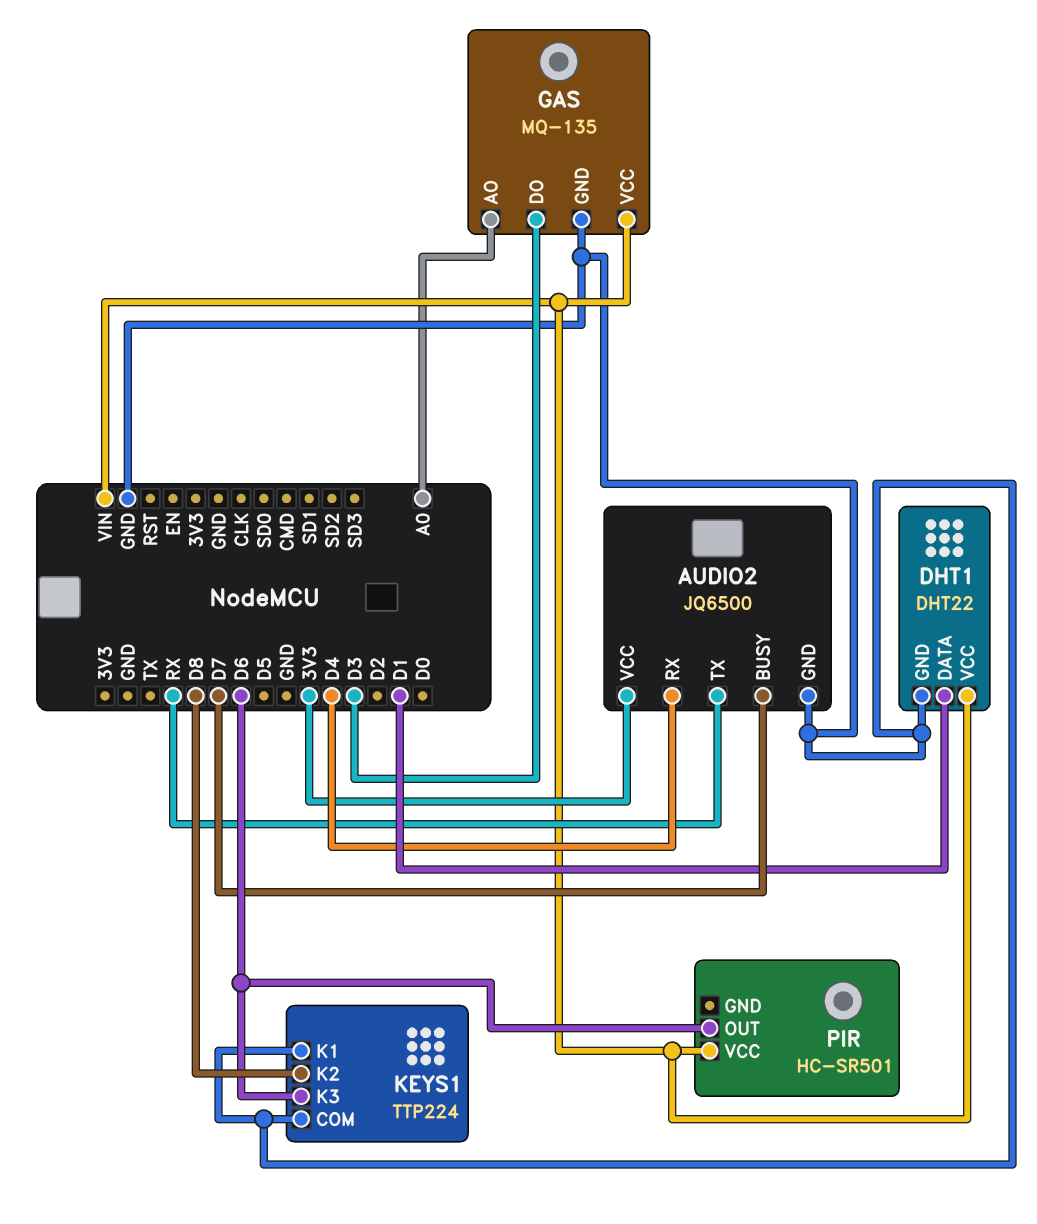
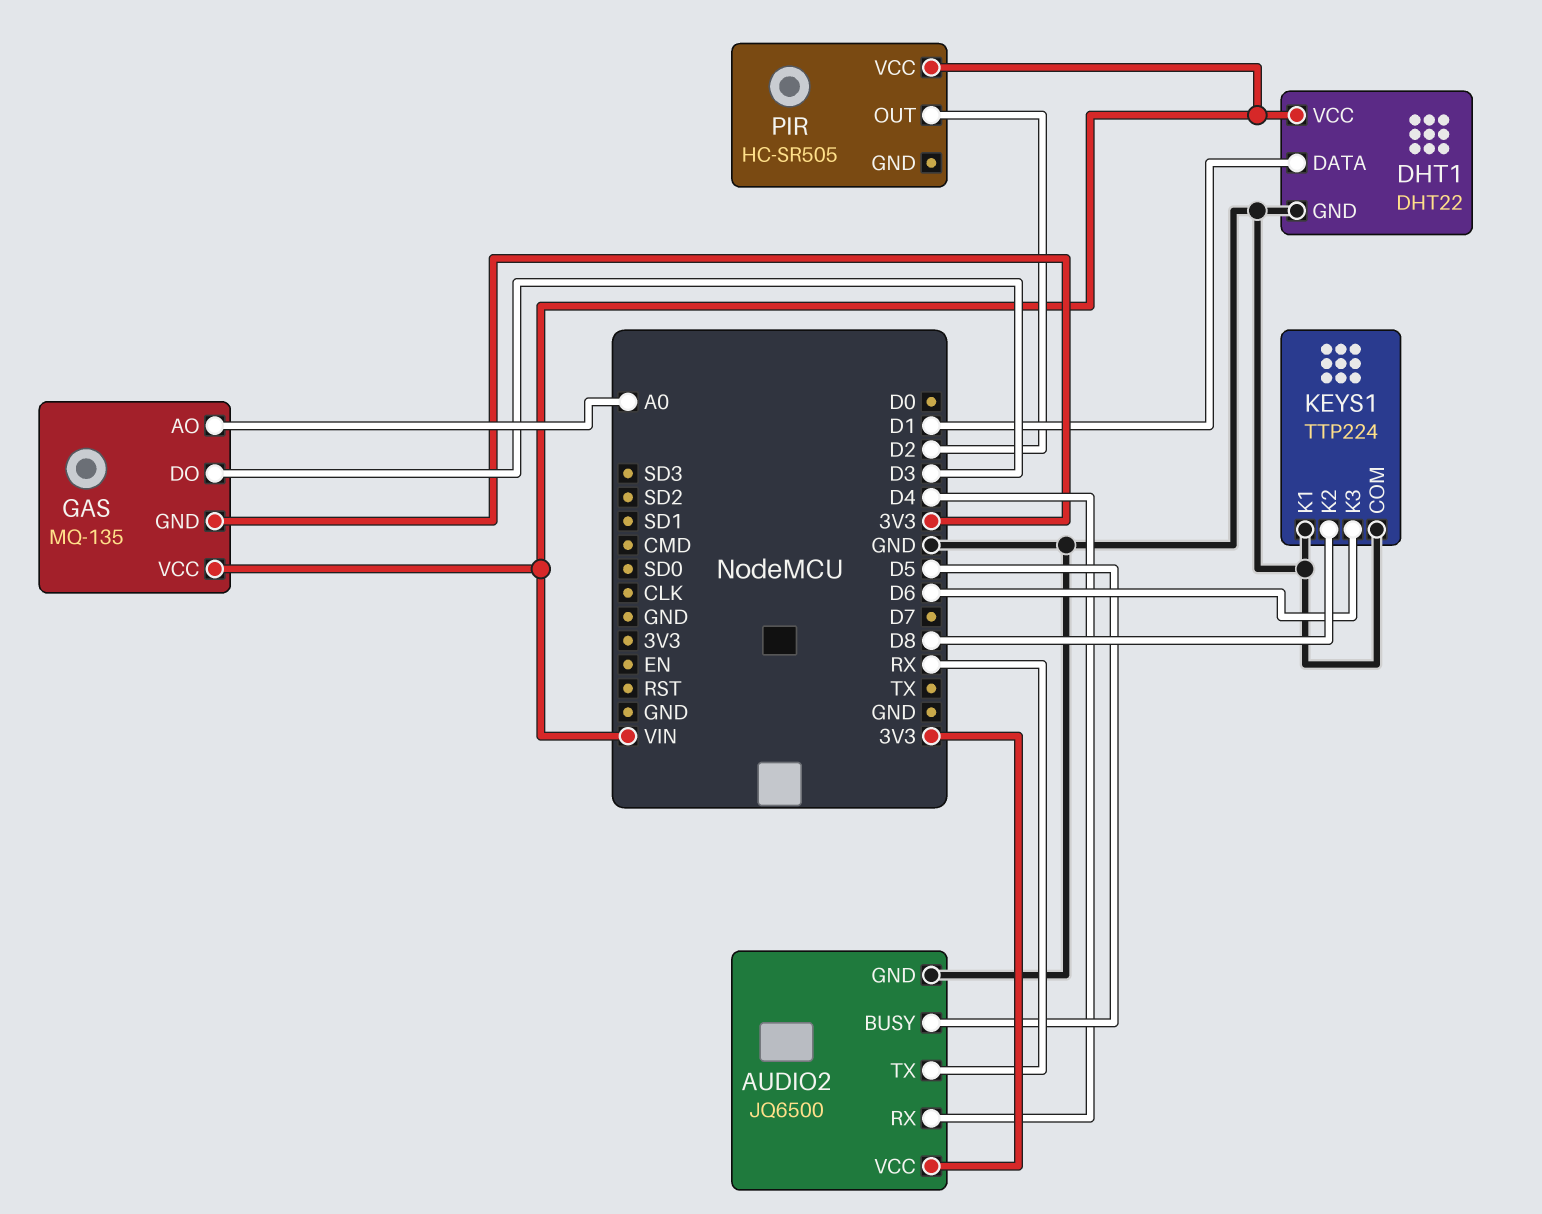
AUDIO2 pin BUSY: D7 -> D5
GAS pin GND: GND -> 3V3
PIR: HC-SR501 -> HC-SR505
PIR pin OUT: D6 -> D2

